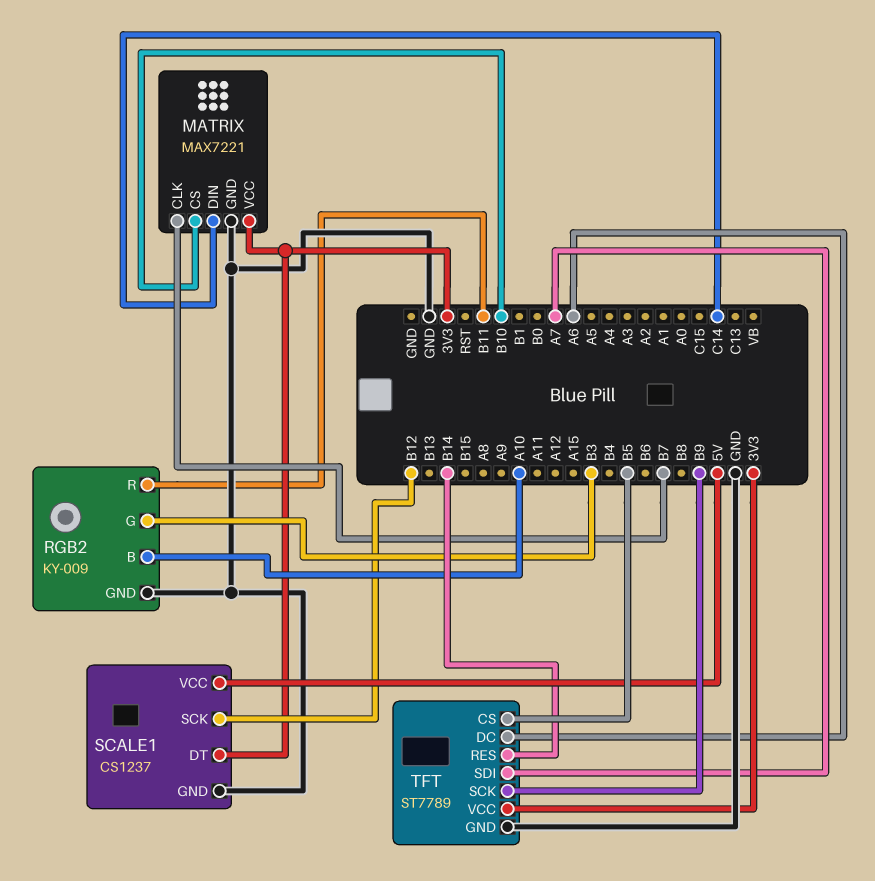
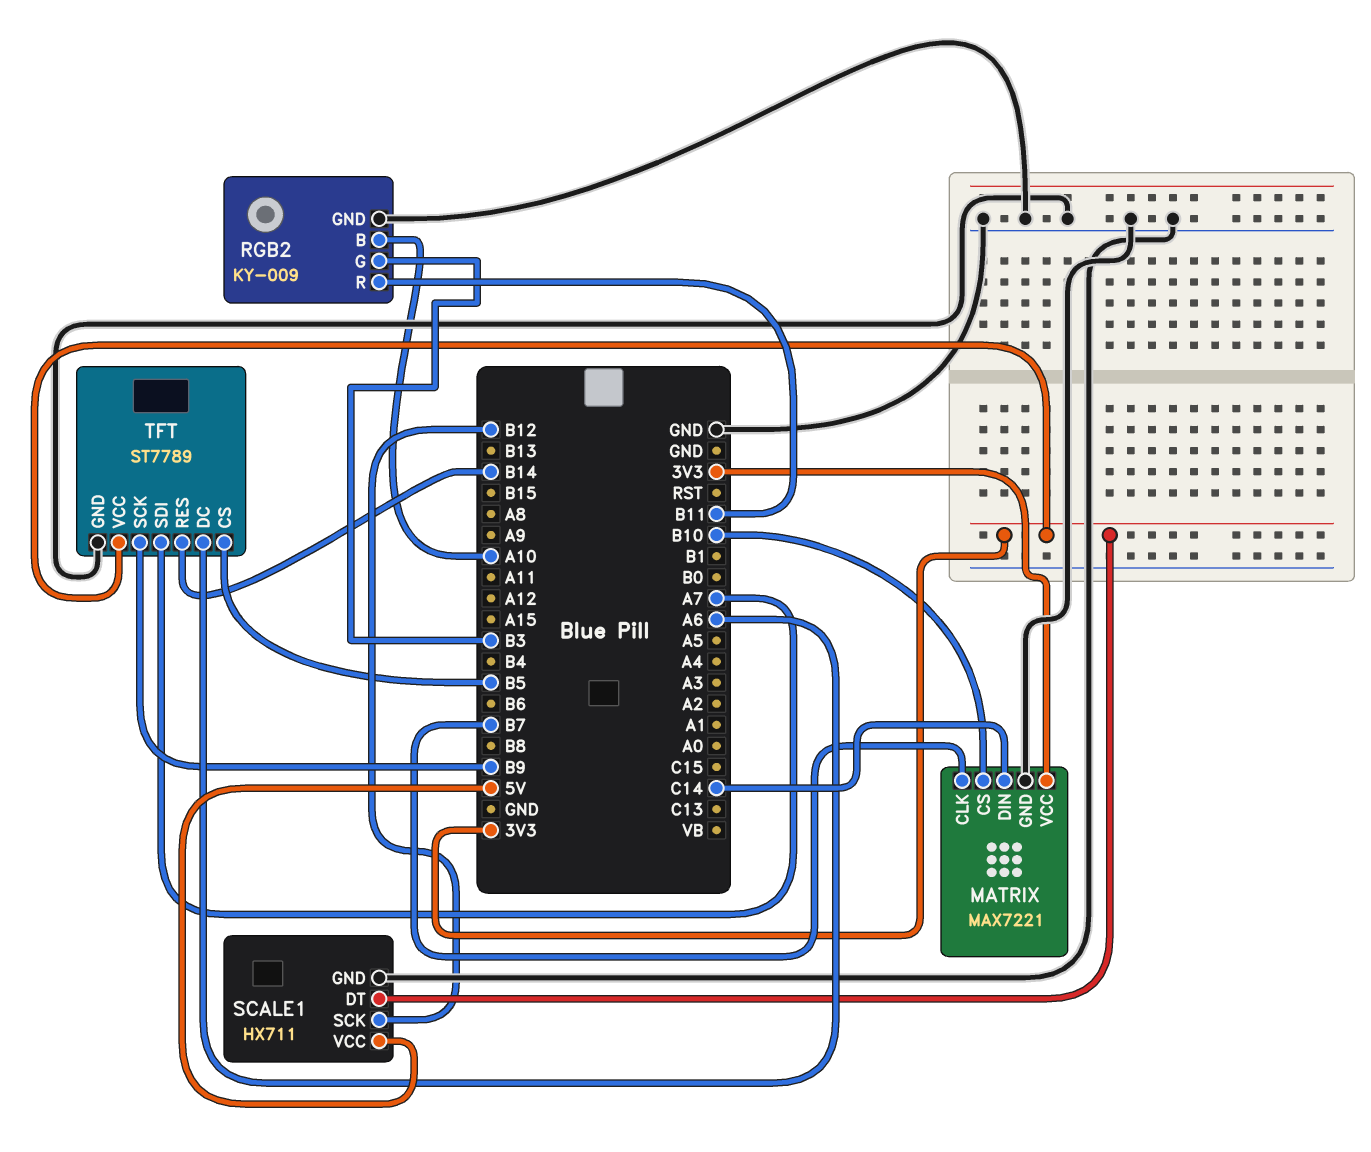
SCALE1: CS1237 -> HX711

